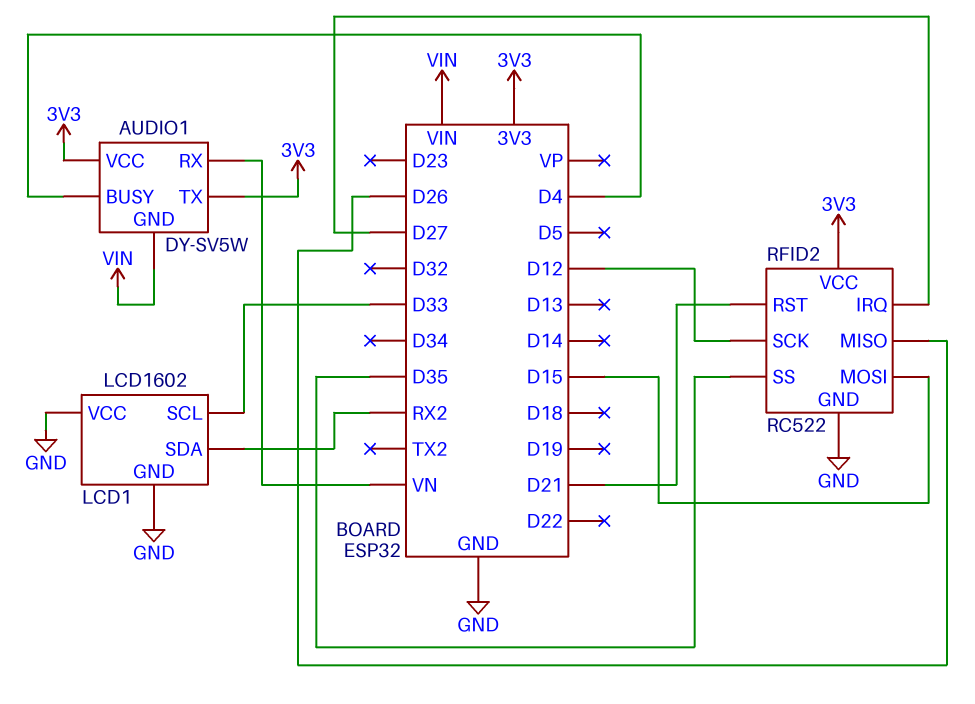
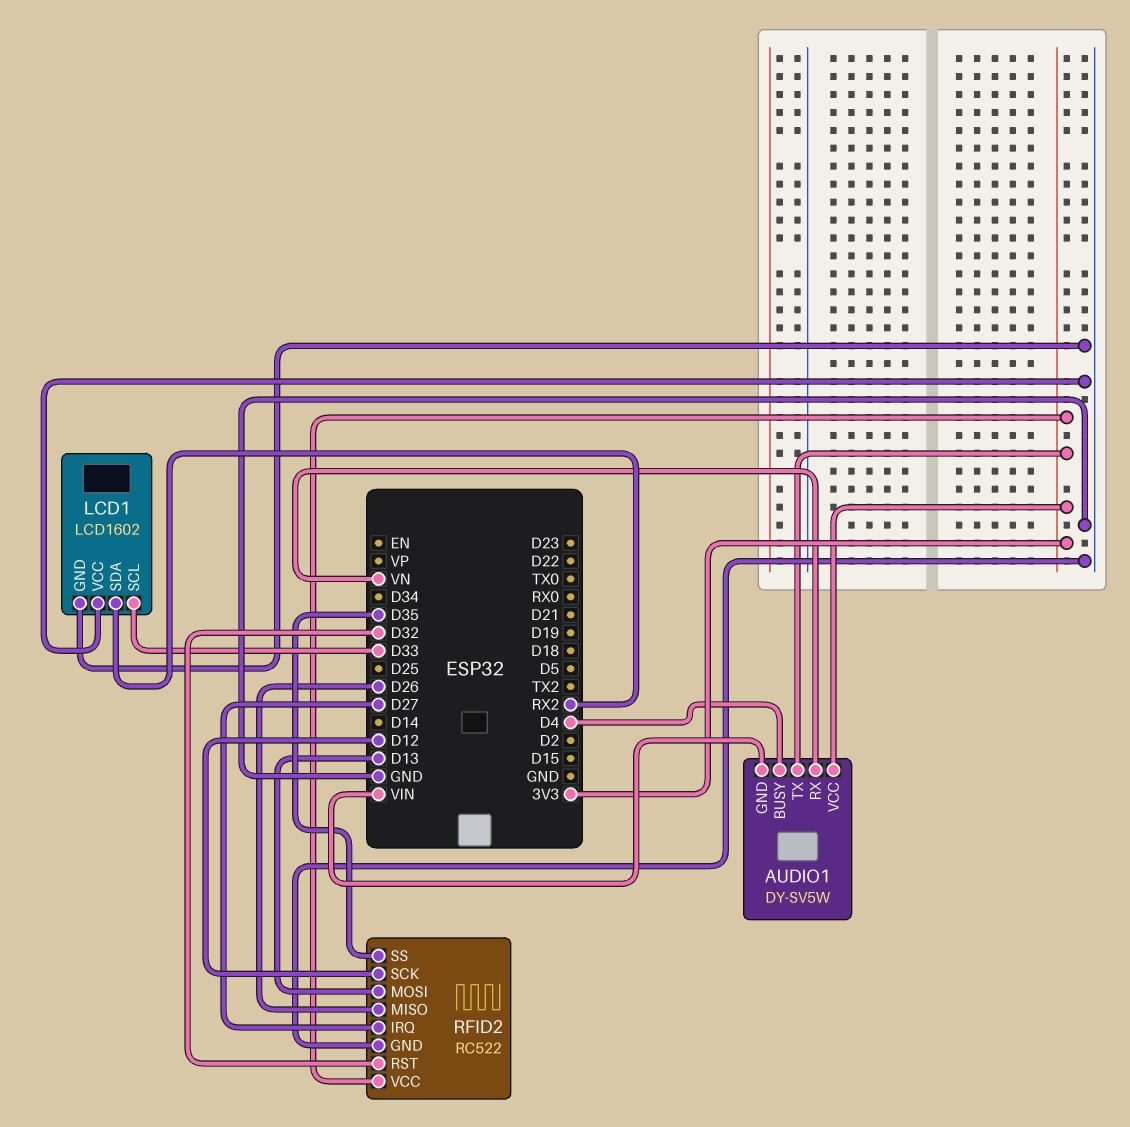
RFID2 pin MOSI: D15 -> D13
RFID2 pin RST: D21 -> D32

